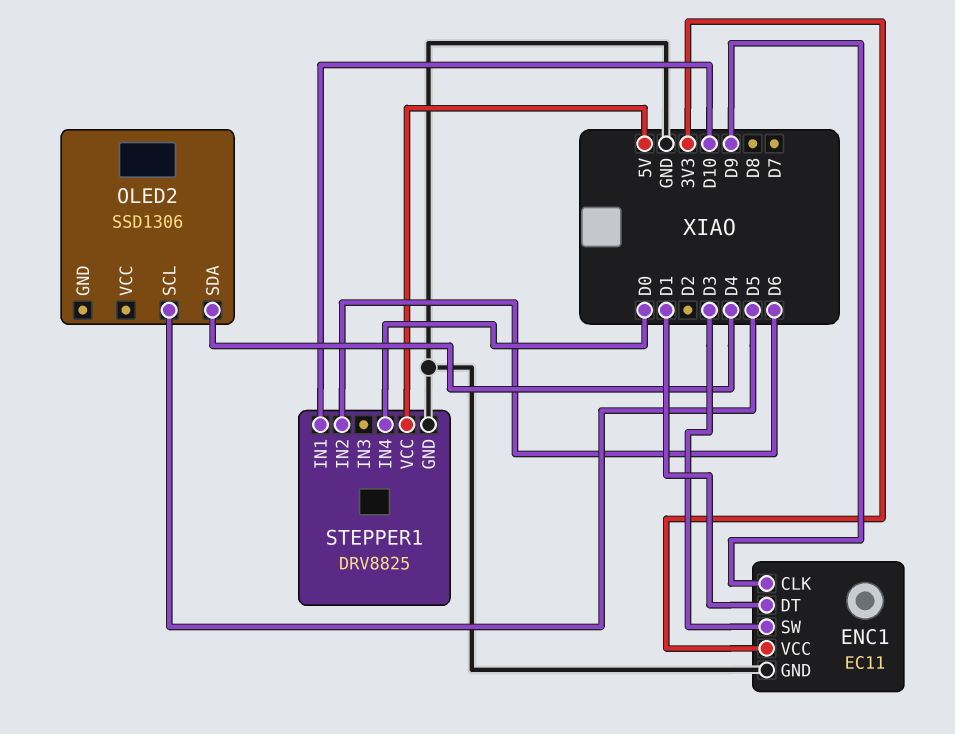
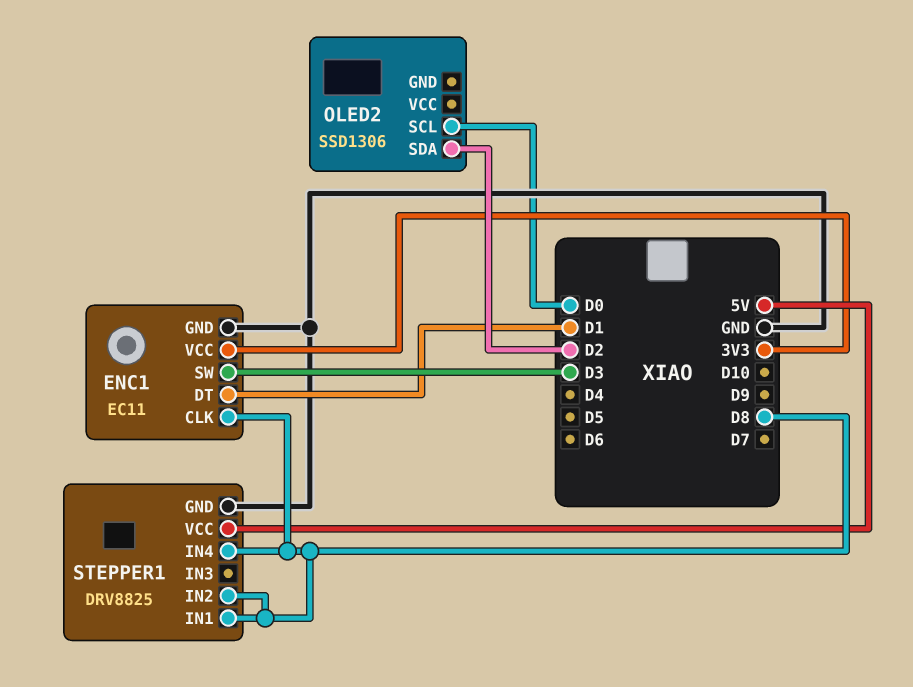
ENC1 pin CLK: D9 -> D8
OLED2 pin SCL: D5 -> D0
OLED2 pin SDA: D4 -> D2
STEPPER1 pin IN1: D10 -> D8
STEPPER1 pin IN2: D6 -> D8
STEPPER1 pin IN4: D0 -> D8

